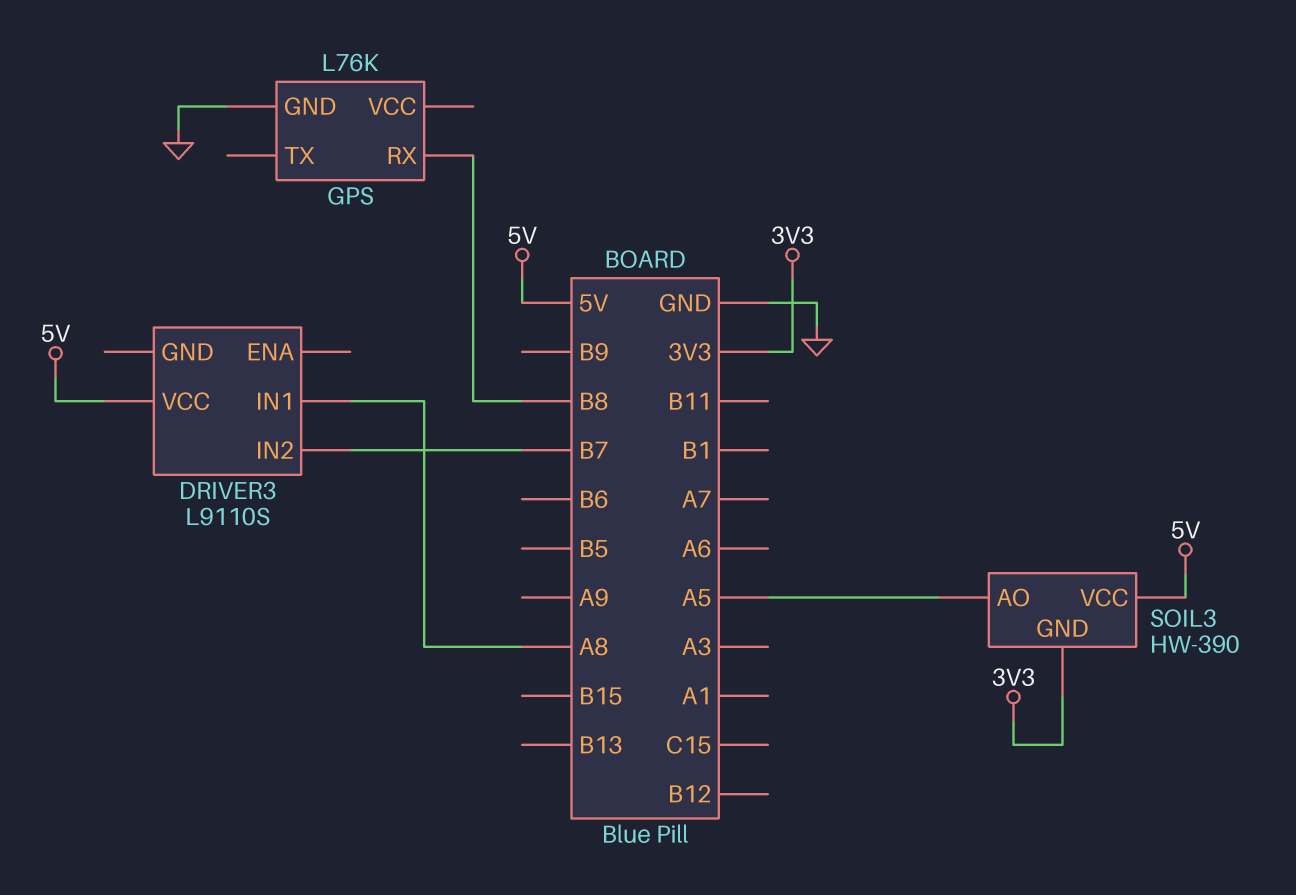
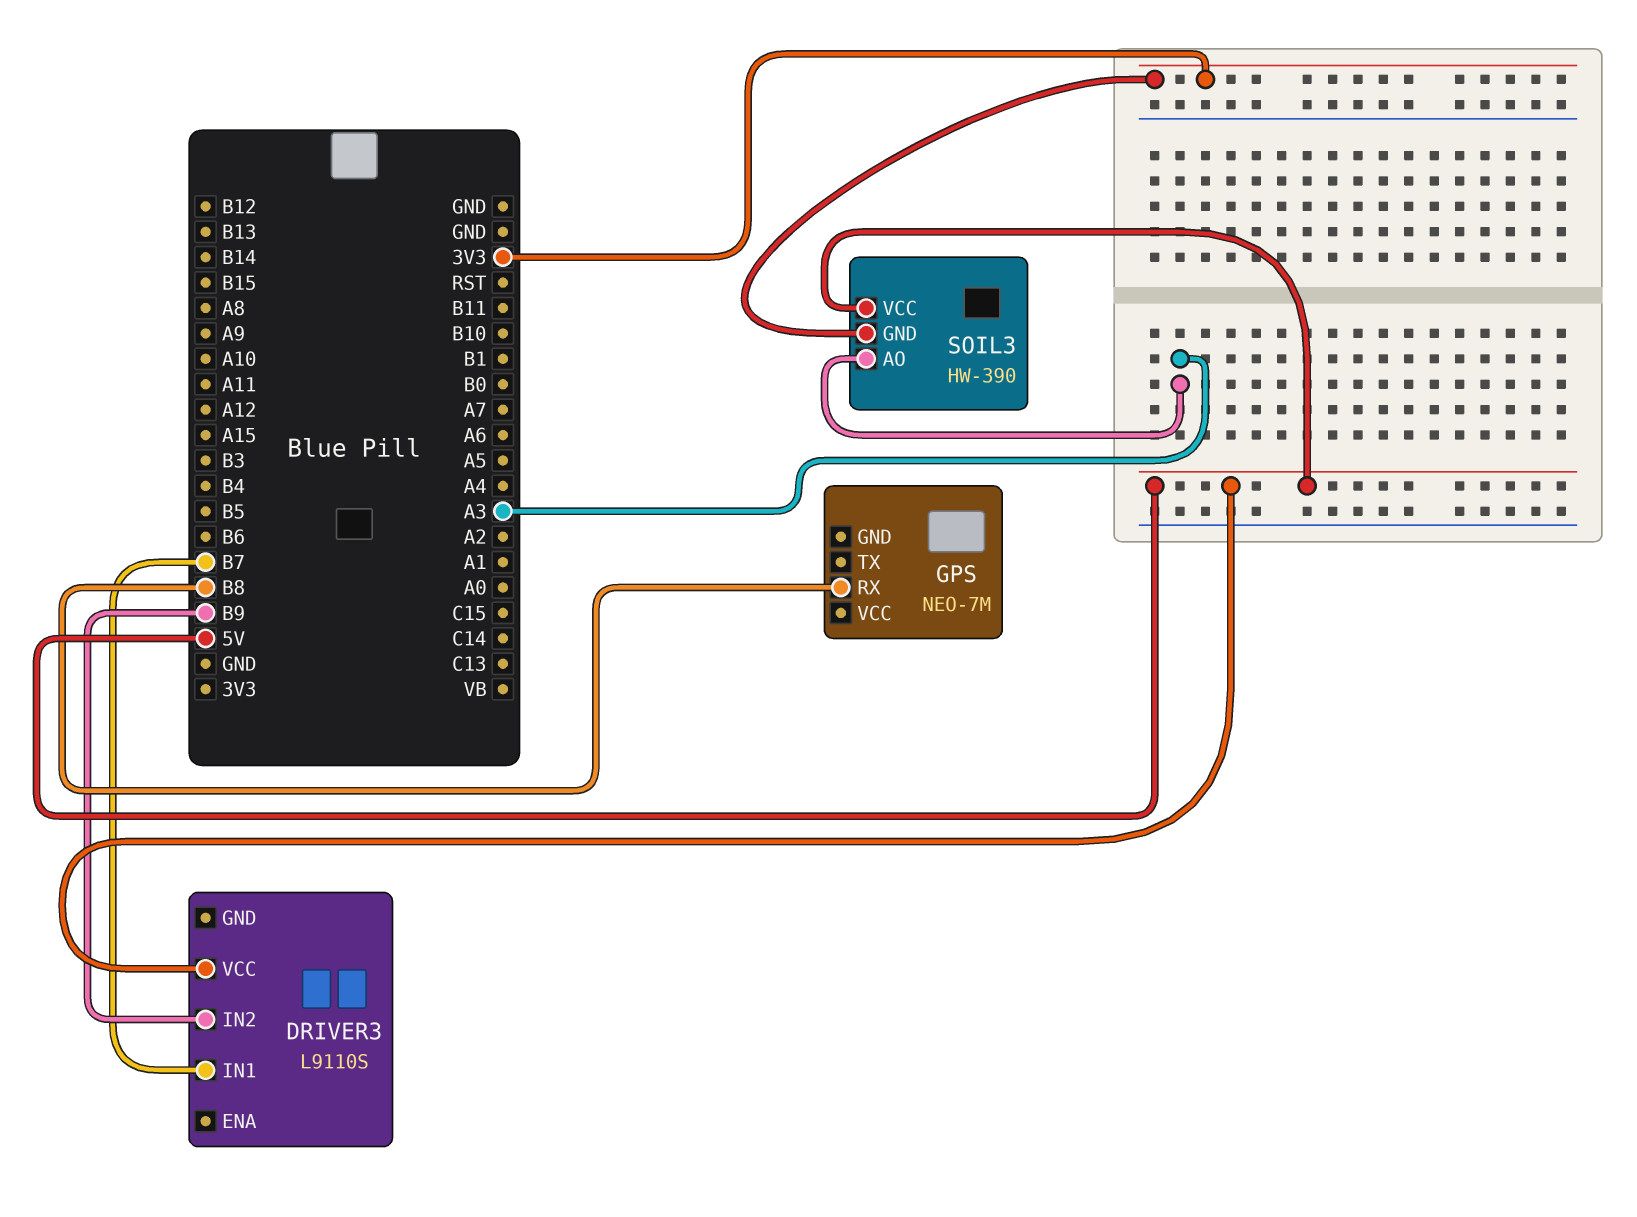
DRIVER3 pin IN1: A8 -> B7
DRIVER3 pin IN2: B7 -> B9
GPS: L76K -> NEO-7M
GPS pin GND: GND -> none
SOIL3 pin AO: A5 -> A3

